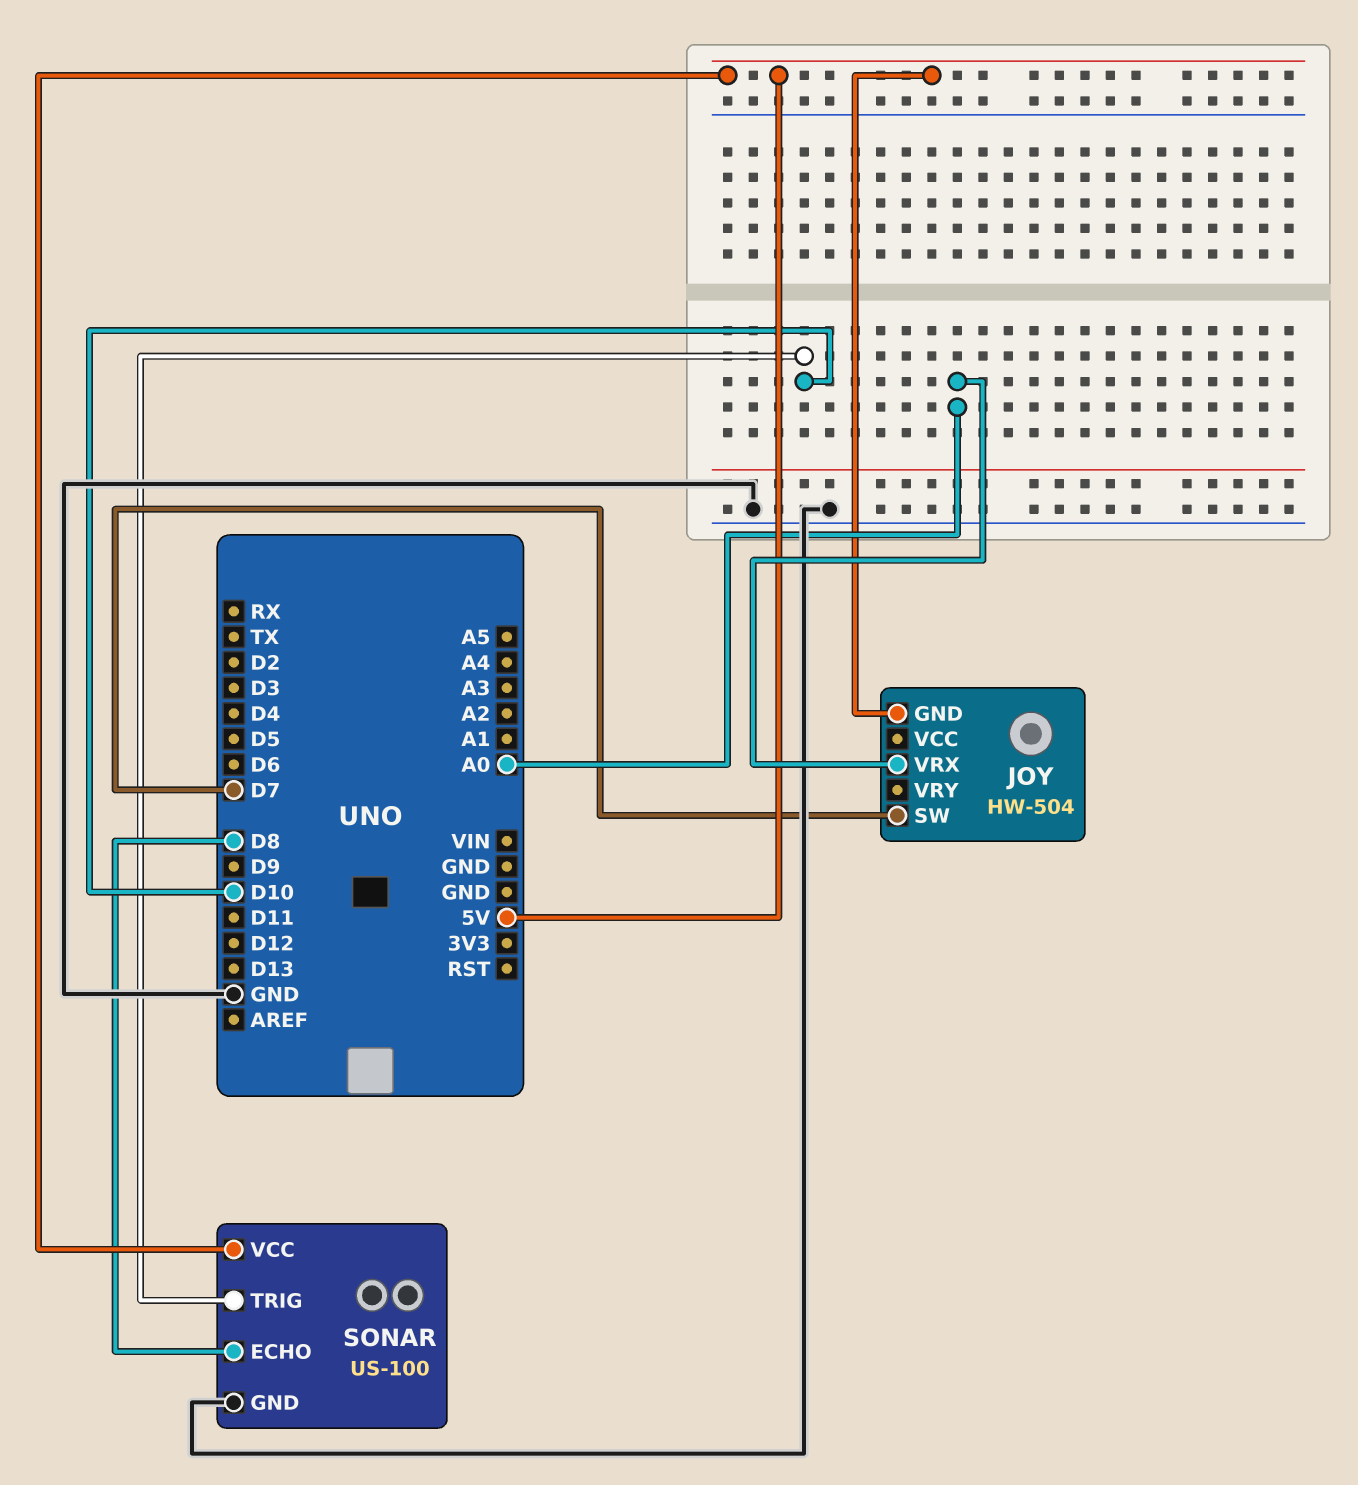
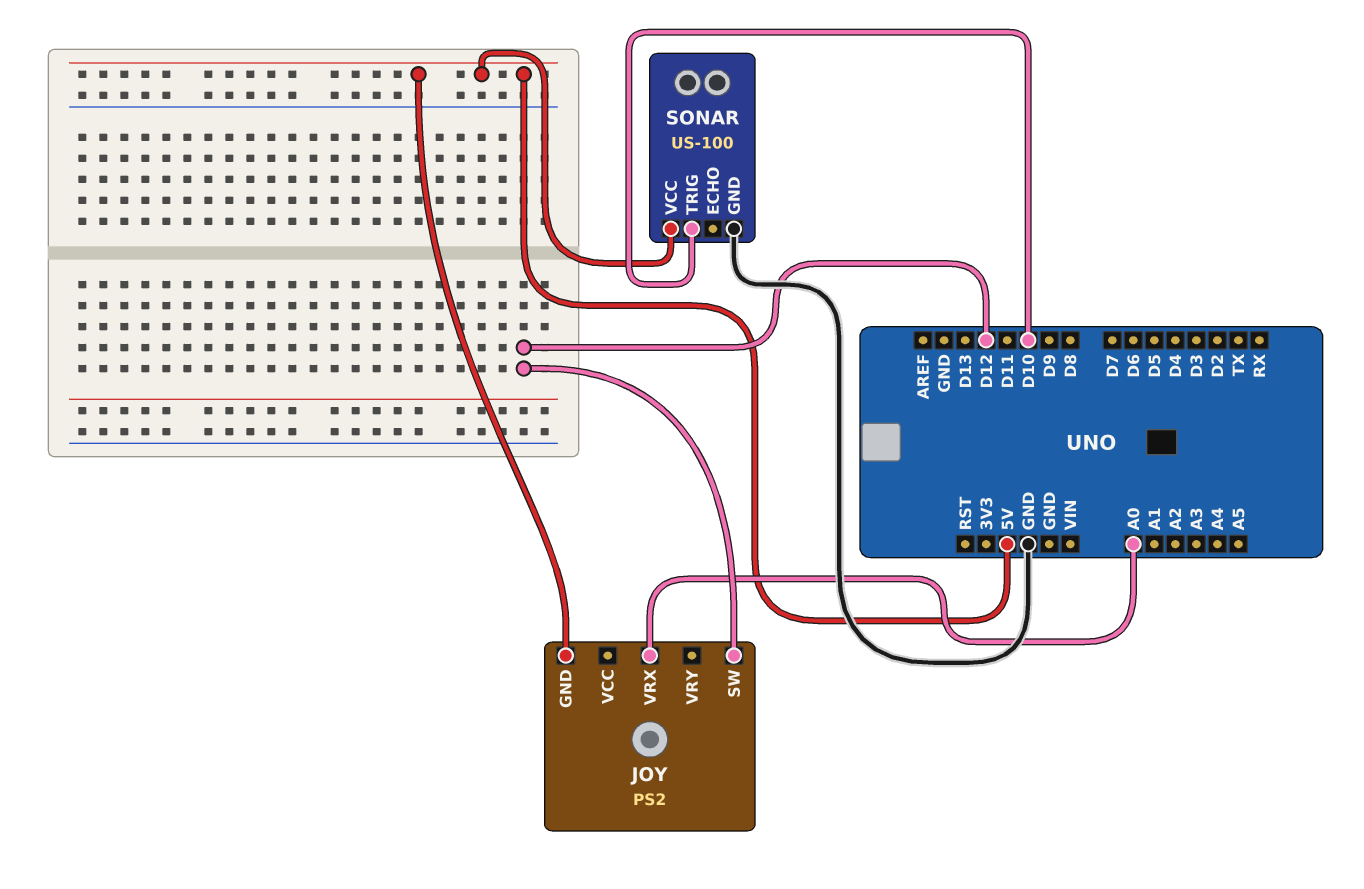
JOY: HW-504 -> PS2
JOY pin SW: D7 -> D12
SONAR pin ECHO: D8 -> none

